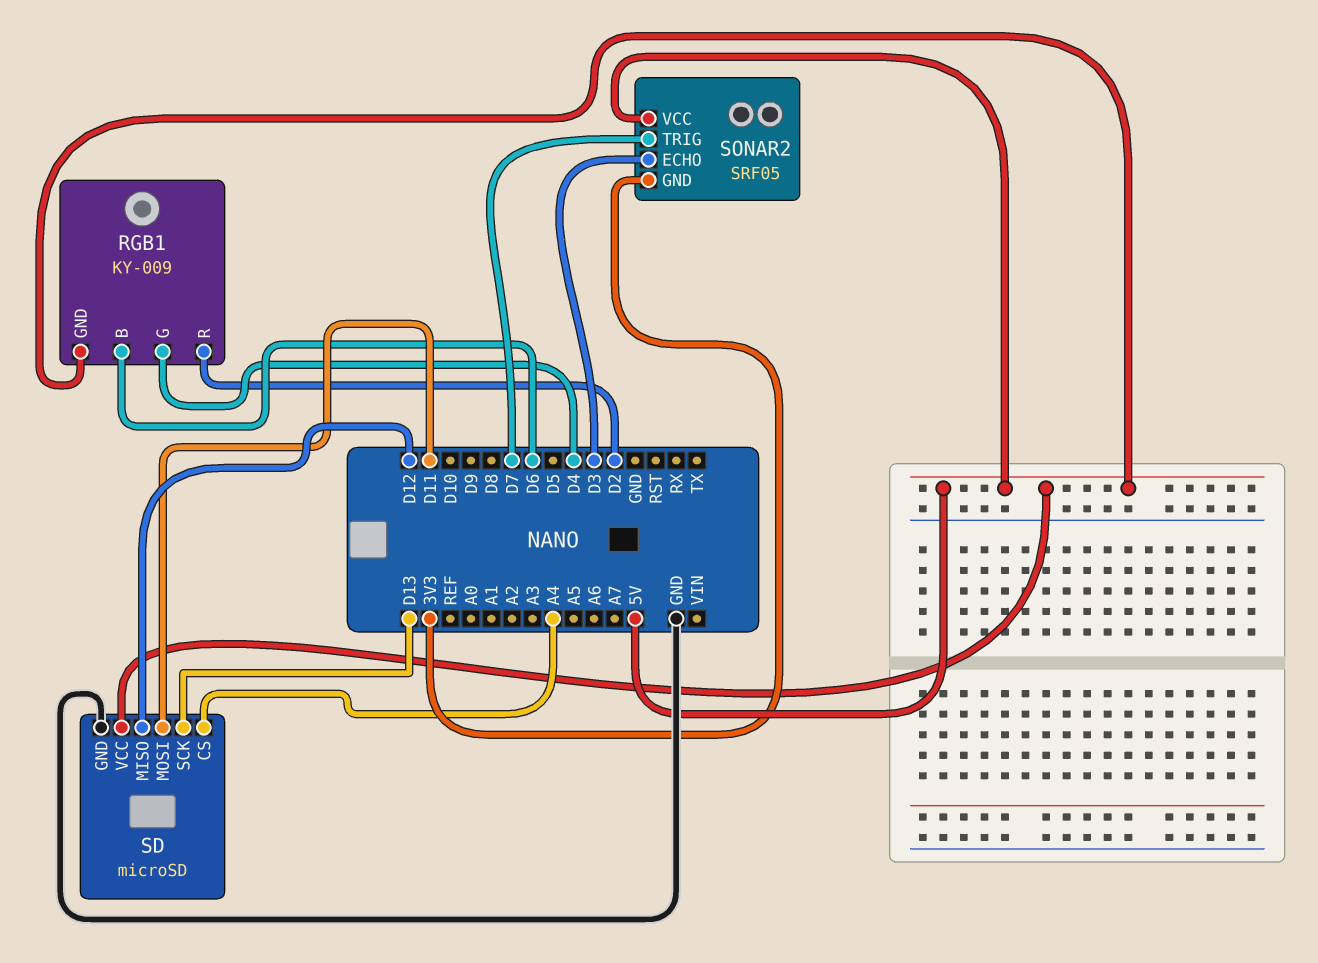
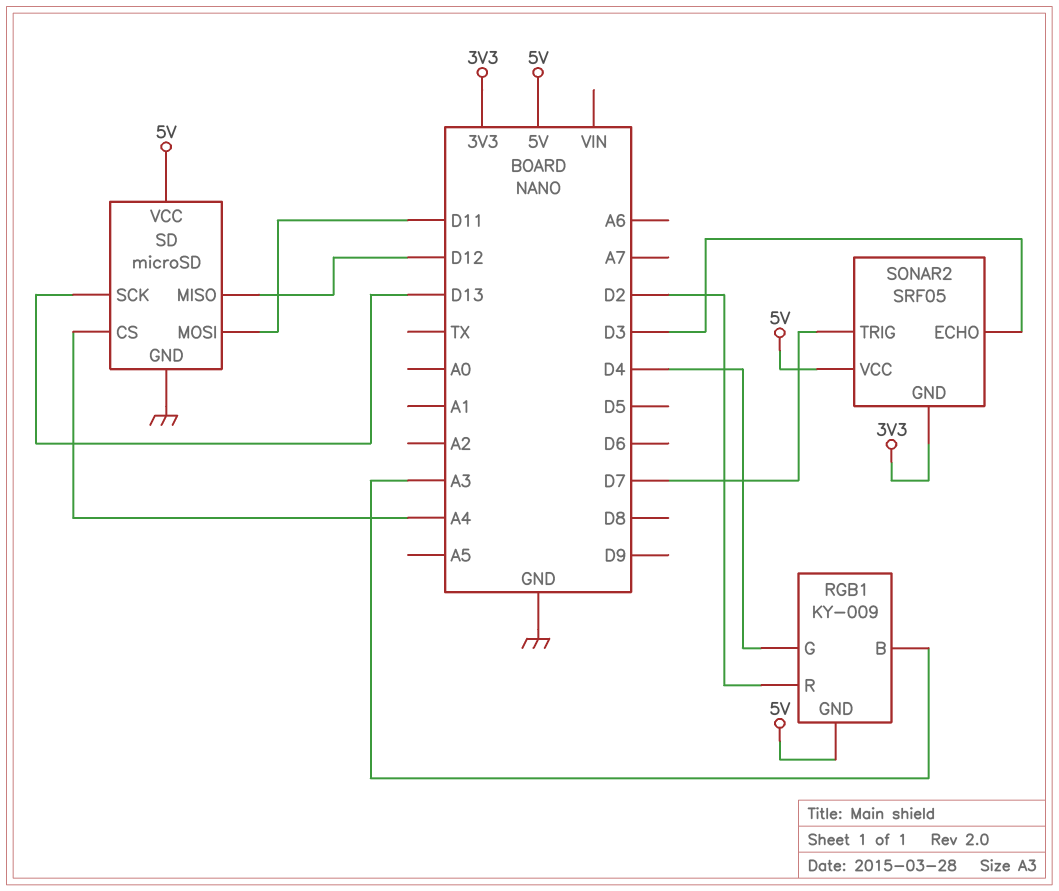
RGB1 pin B: D6 -> A3

